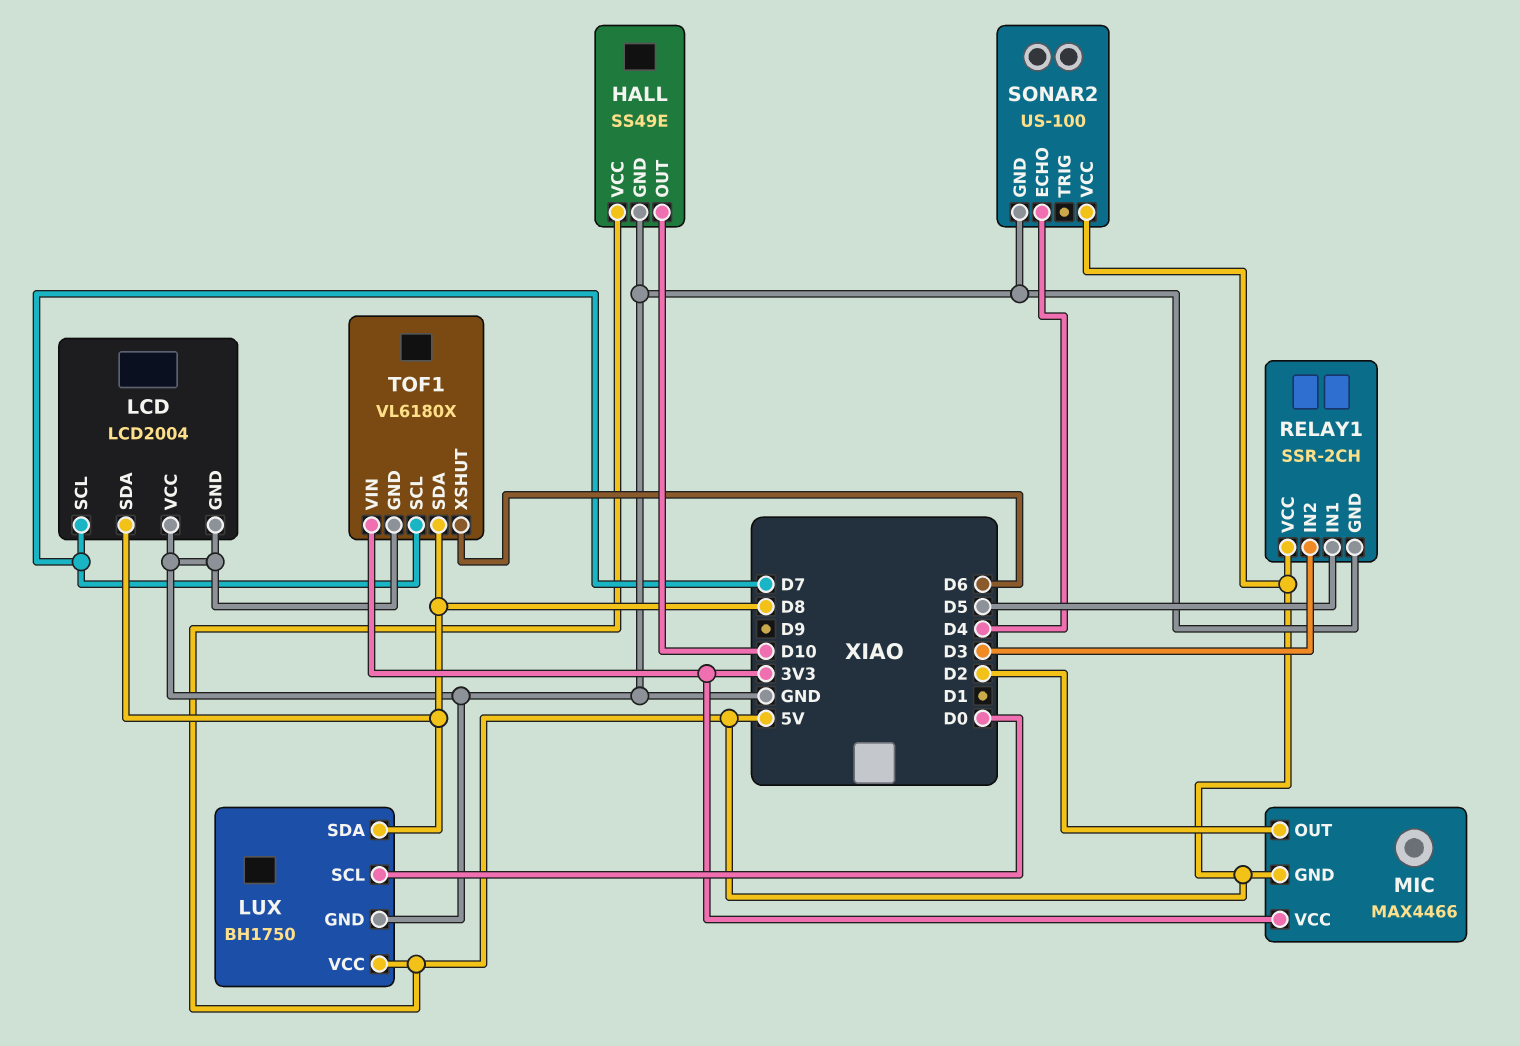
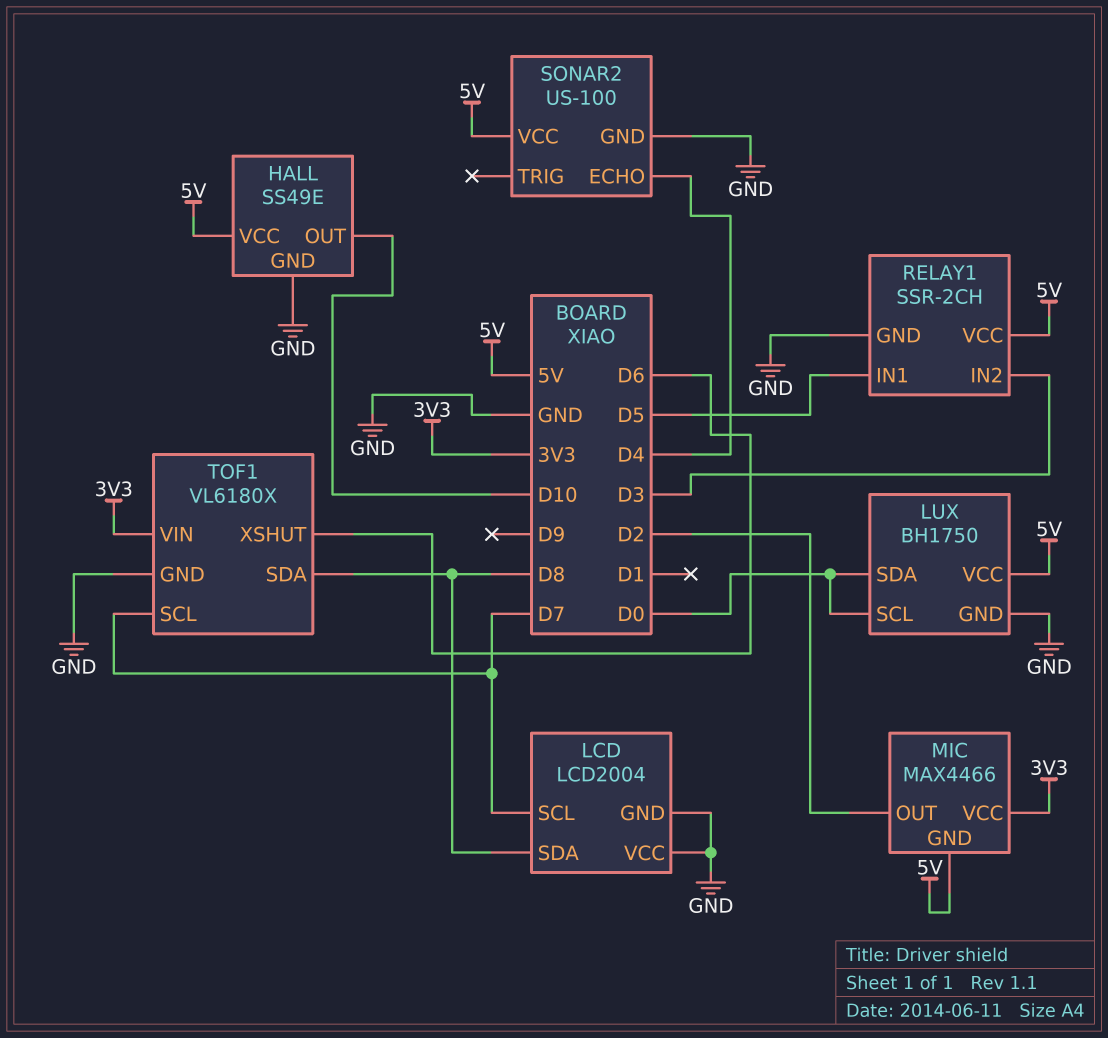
LUX pin SDA: D8 -> D0

